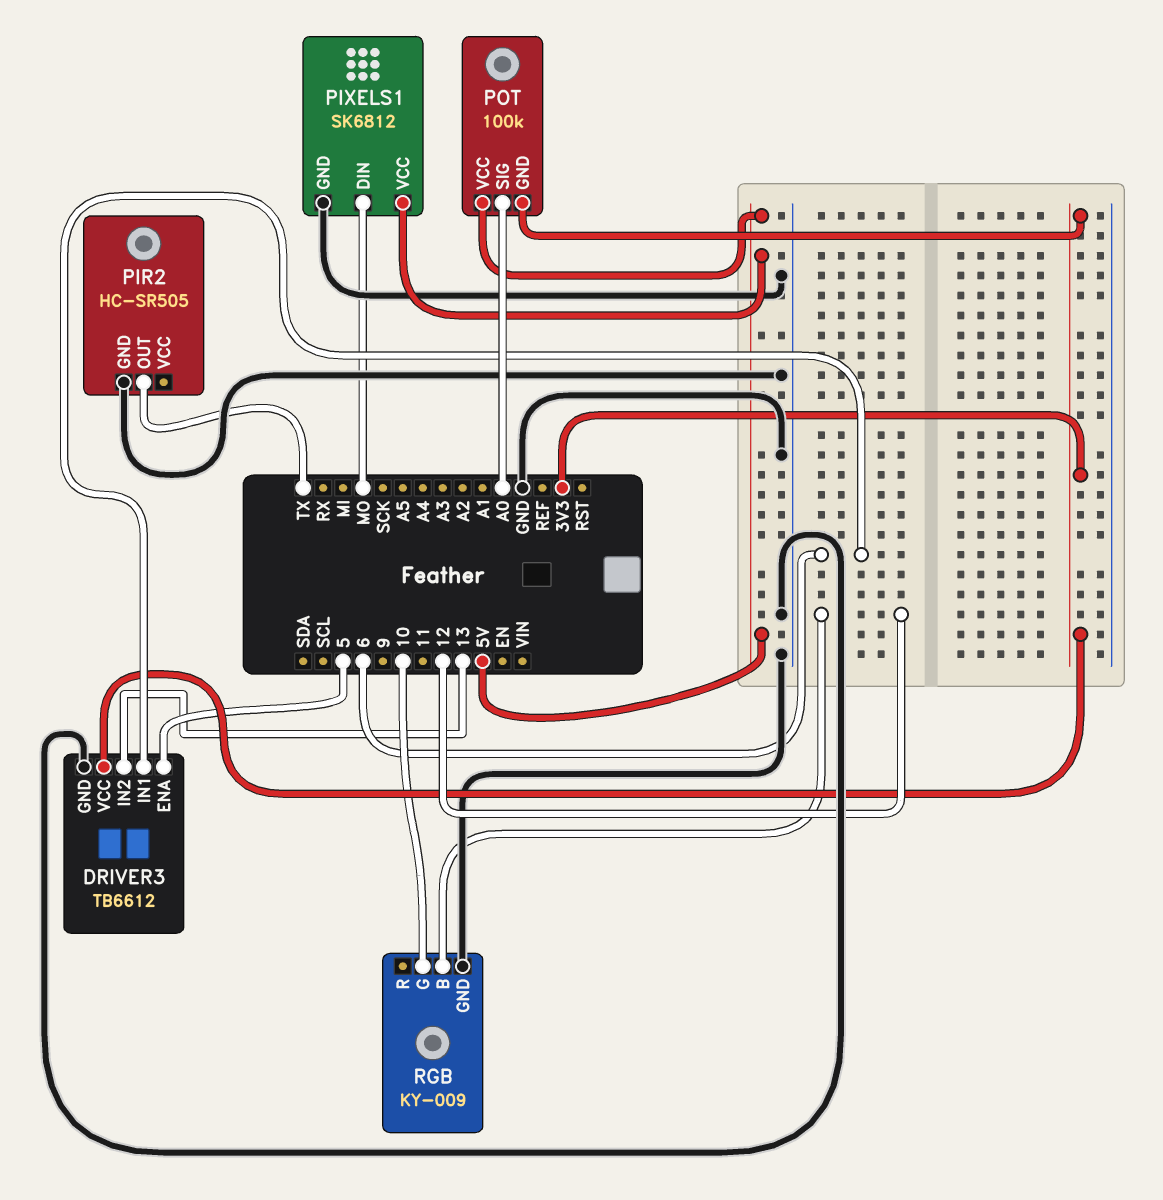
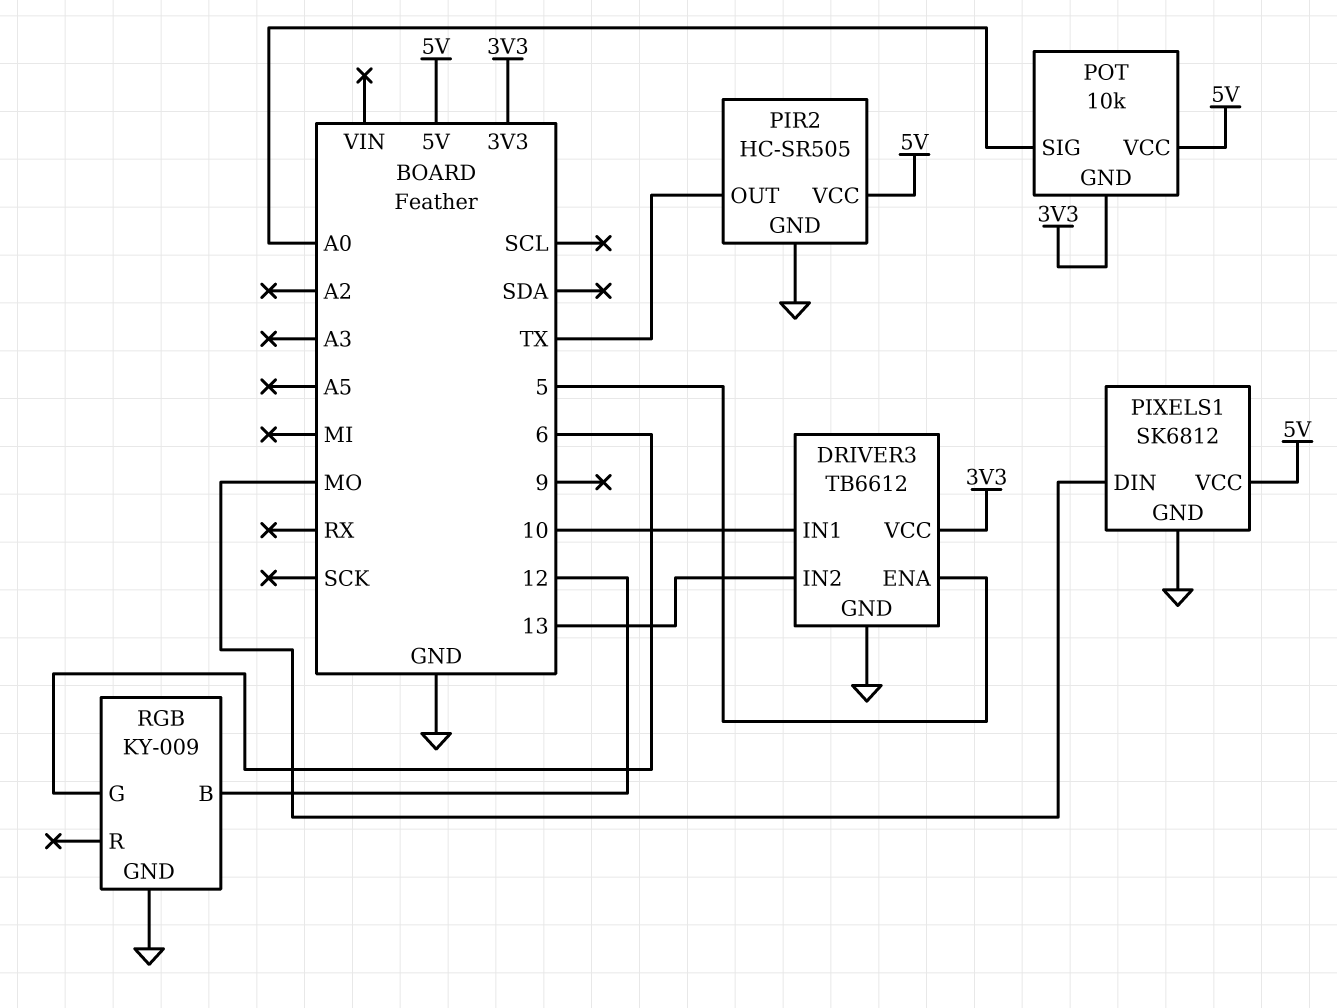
DRIVER3 pin IN1: 6 -> 10
PIR2 pin VCC: none -> 5V
POT: 100k -> 10k
RGB pin G: 10 -> 6

